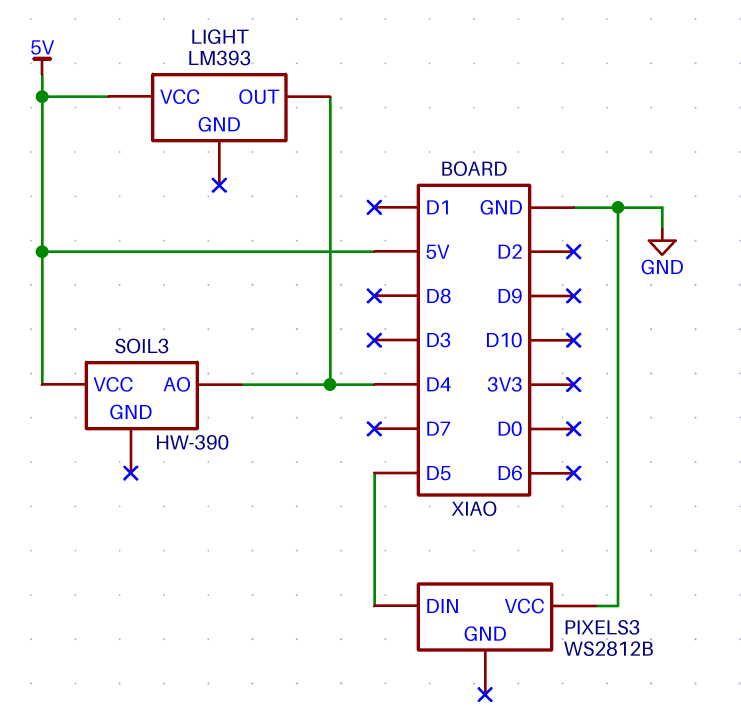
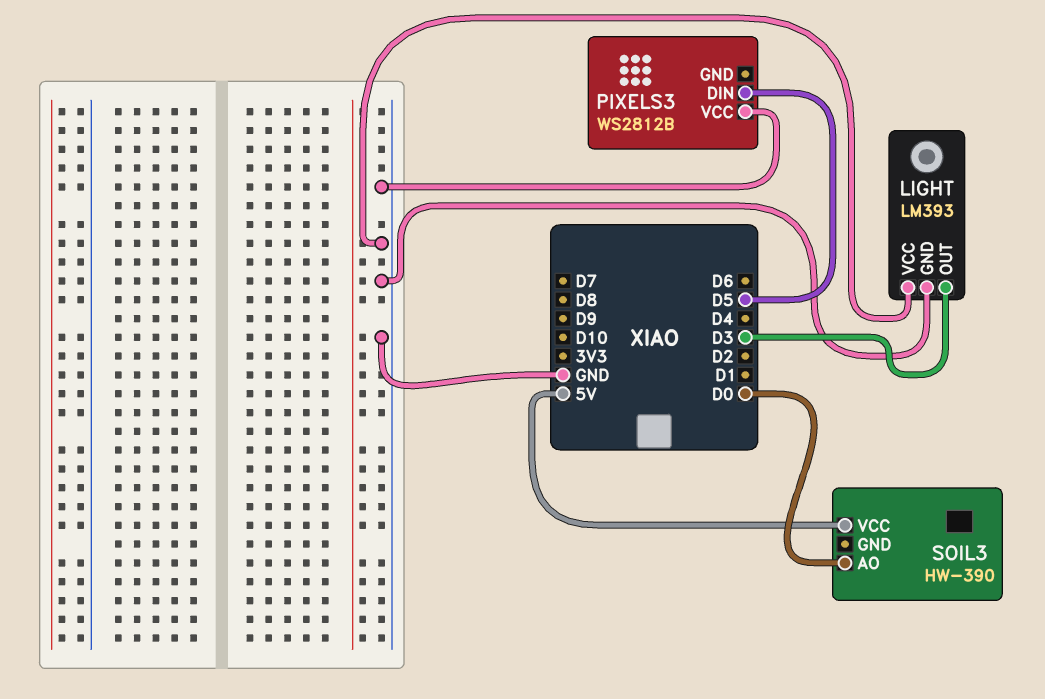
LIGHT pin GND: none -> GND
LIGHT pin OUT: D4 -> D3
LIGHT pin VCC: 5V -> GND
SOIL3 pin AO: D4 -> D0

